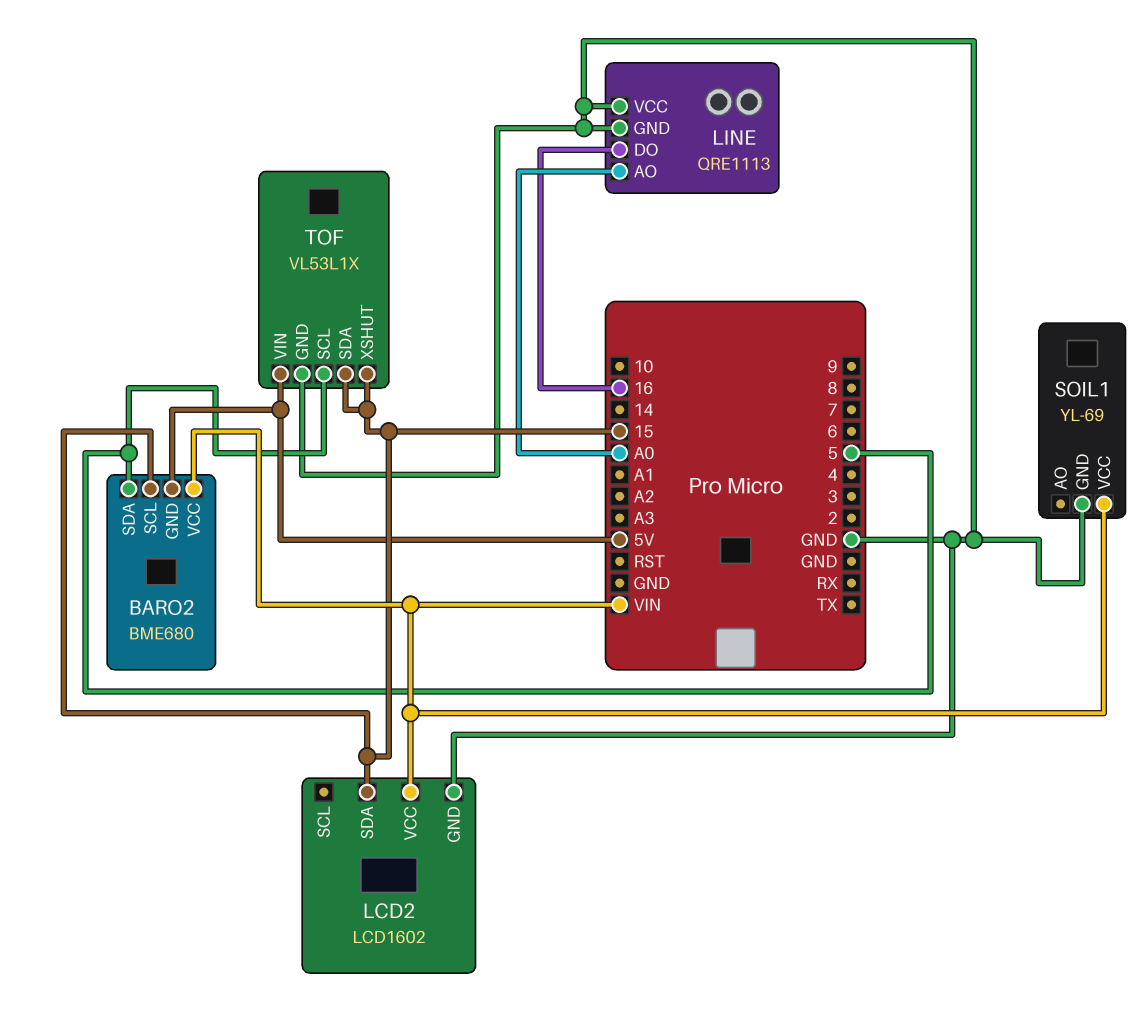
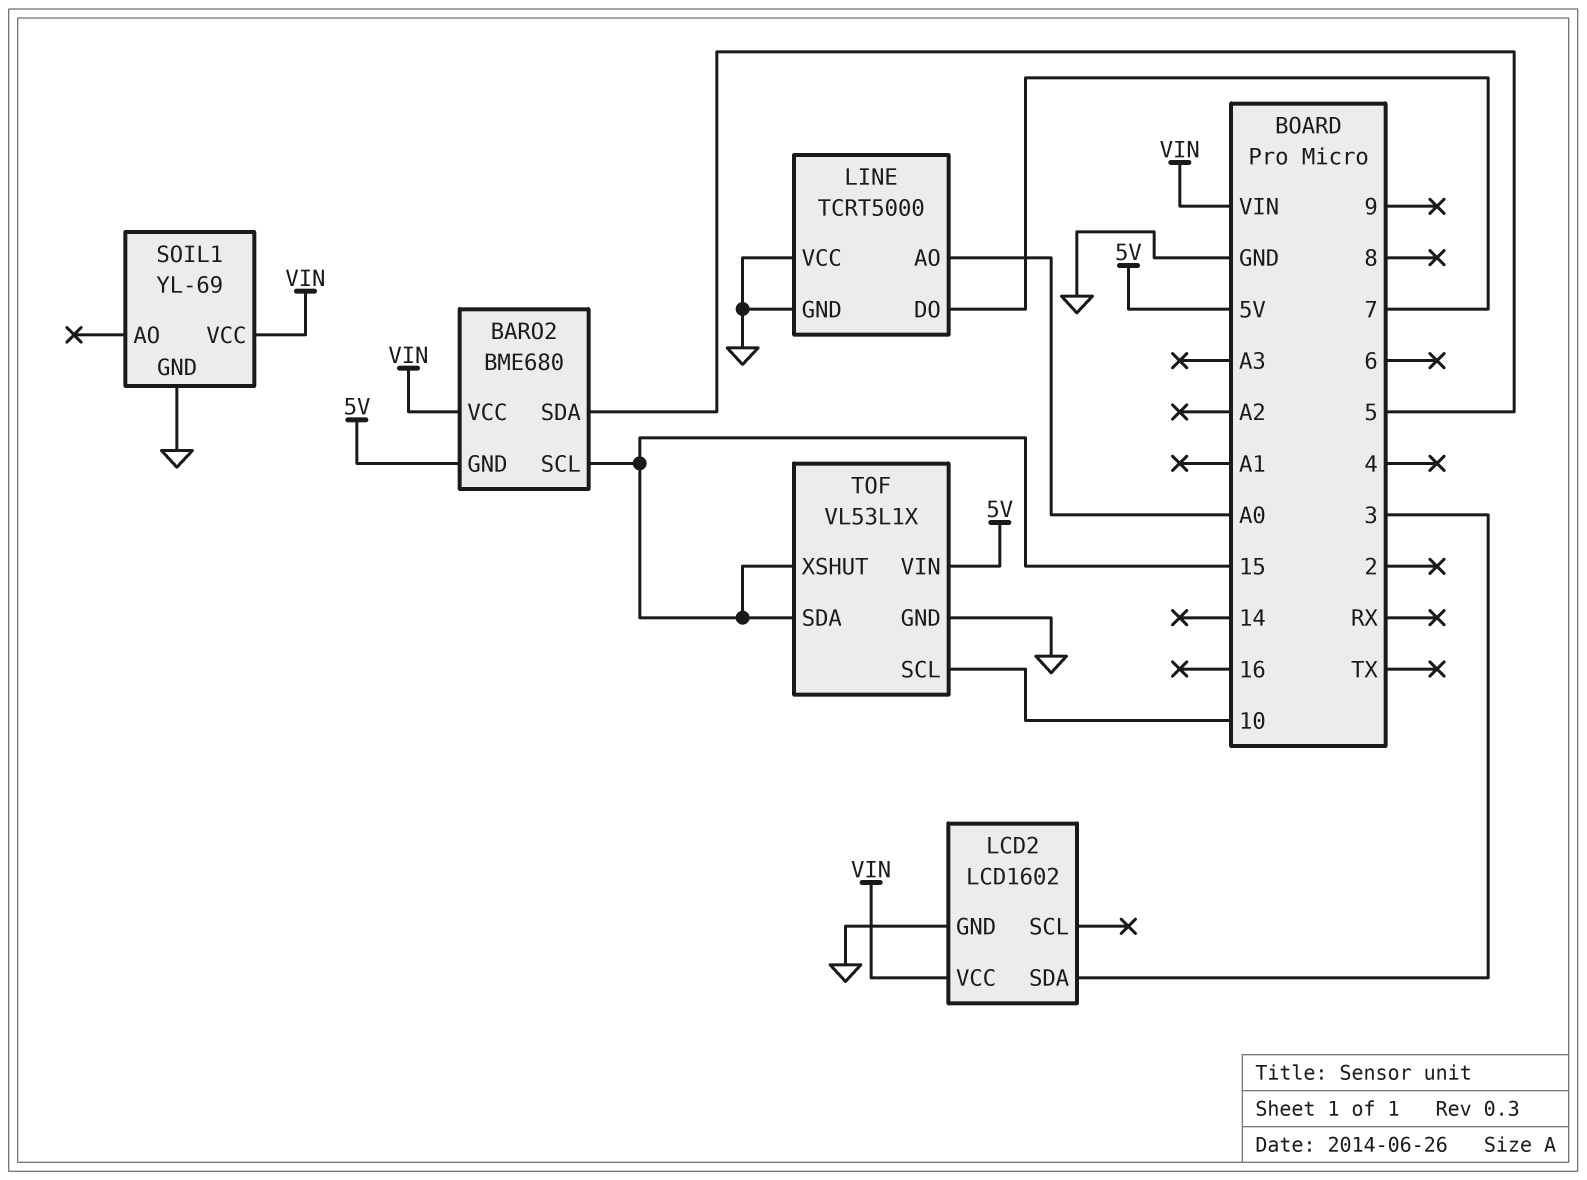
LCD2 pin SDA: 15 -> 3
LINE: QRE1113 -> TCRT5000
LINE pin DO: 16 -> 7
TOF pin SCL: 5 -> 10

